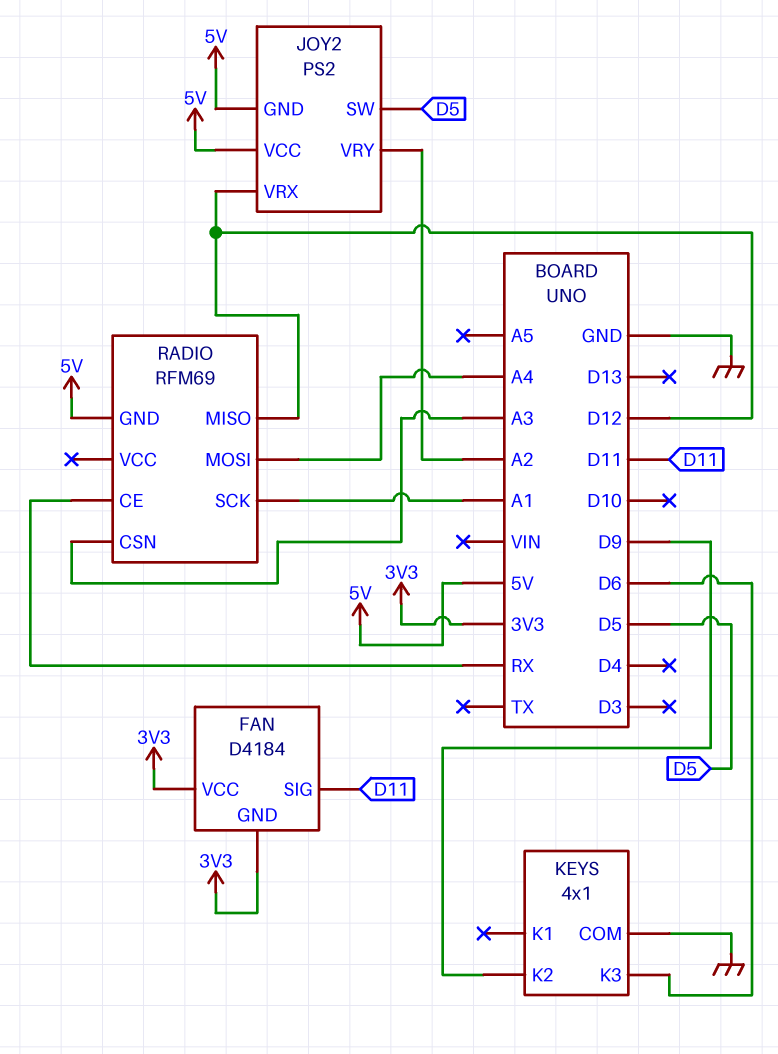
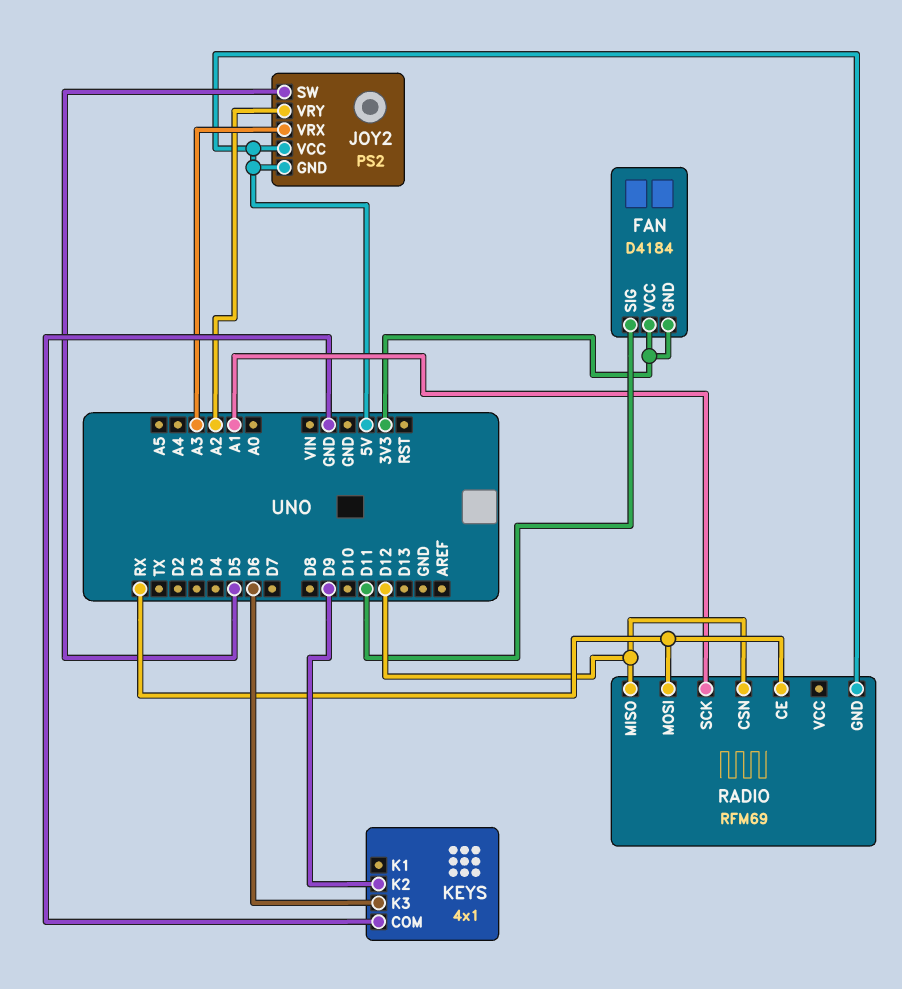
JOY2 pin VRX: D12 -> A3
RADIO pin CSN: A3 -> D12
RADIO pin MOSI: A4 -> RX

